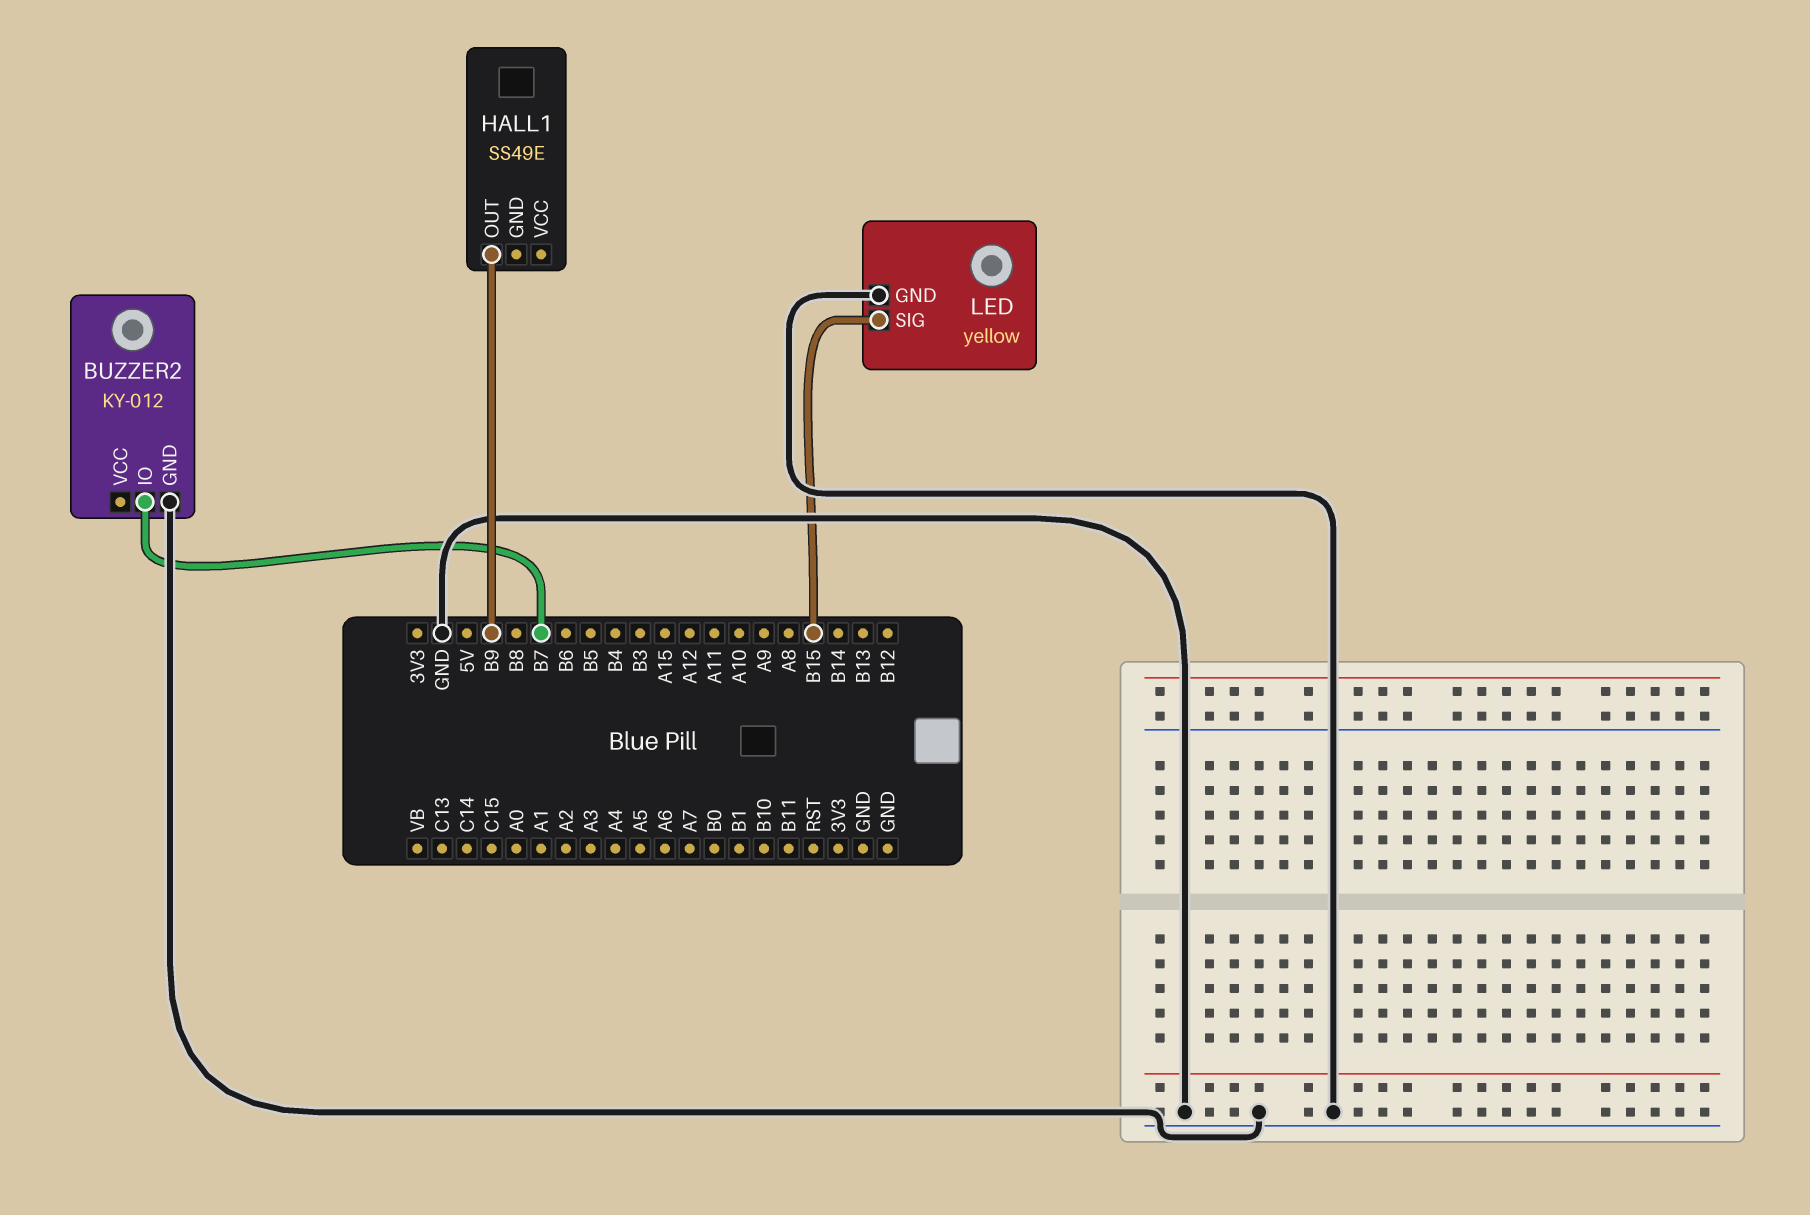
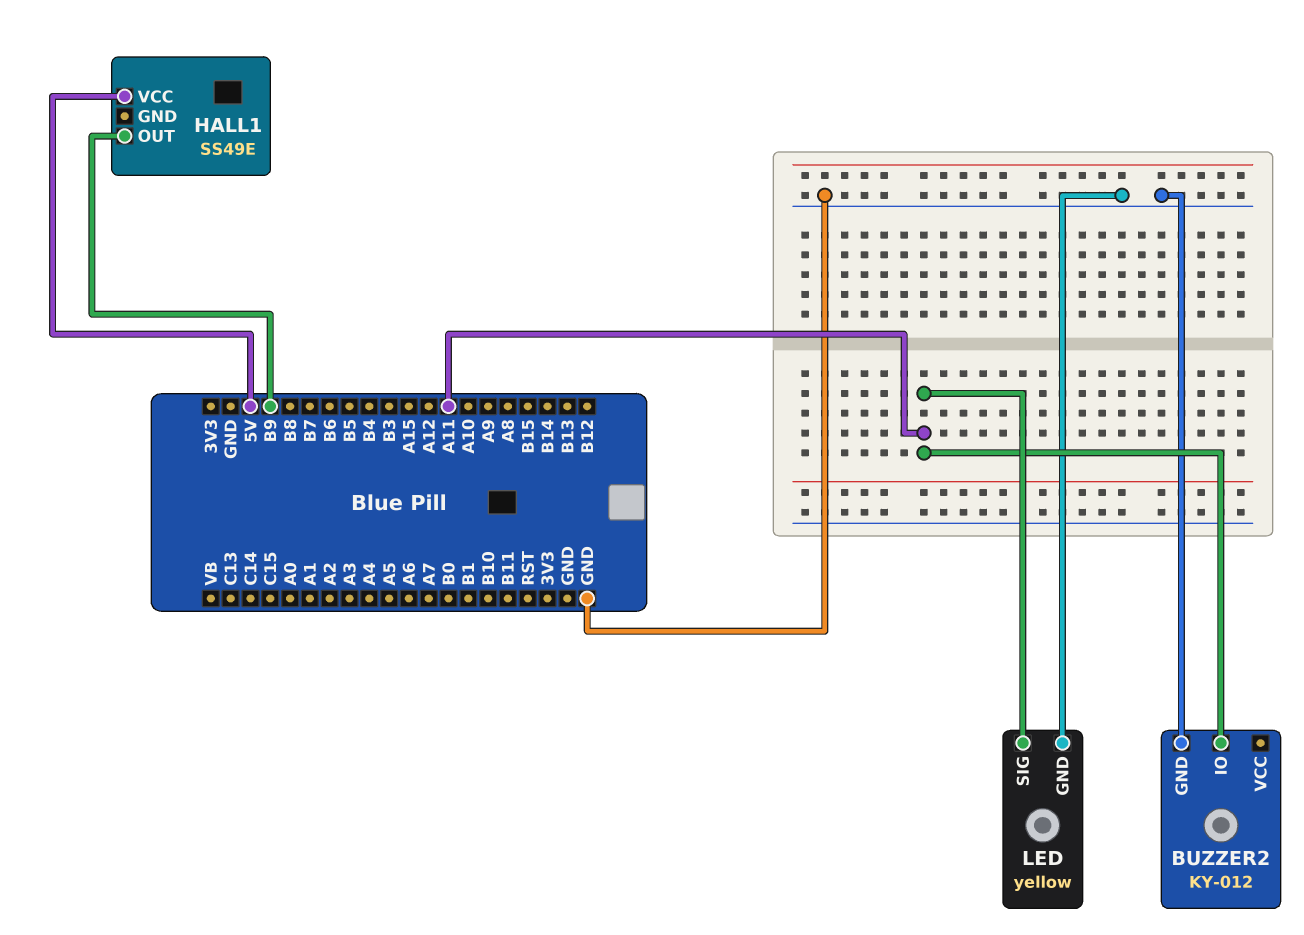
BUZZER2 pin IO: B7 -> A11
HALL1 pin VCC: none -> 5V
LED pin SIG: B15 -> A11

